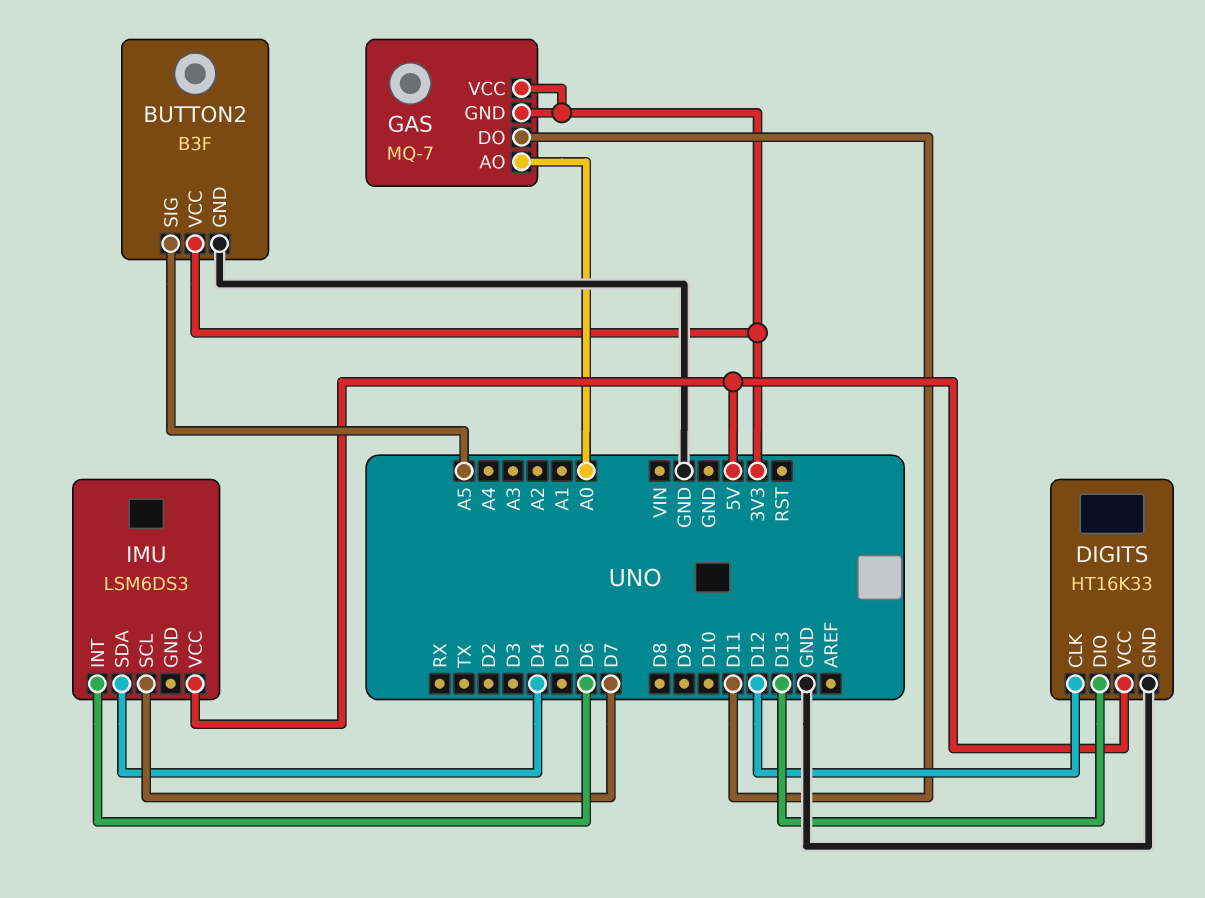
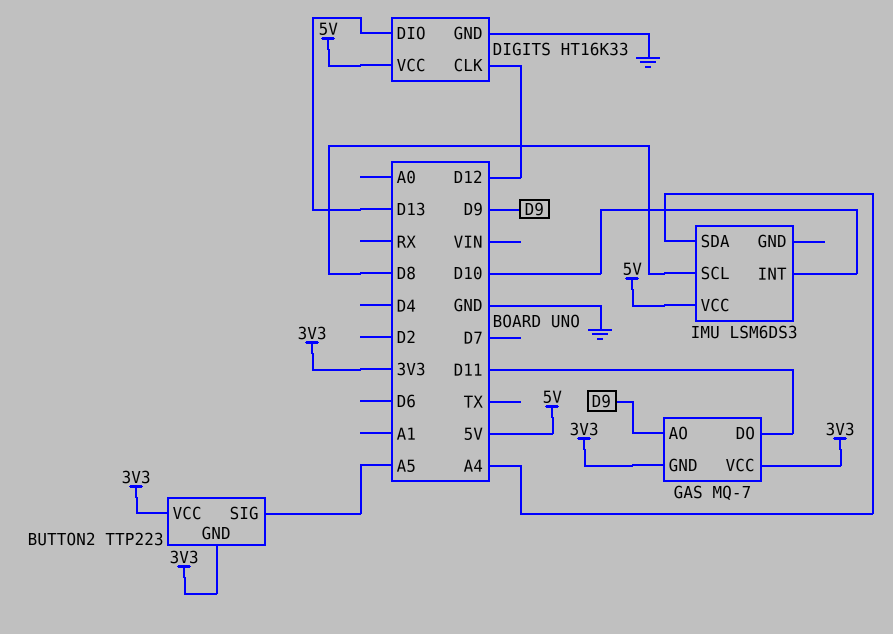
BUTTON2: B3F -> TTP223
BUTTON2 pin GND: GND -> 3V3
GAS pin AO: A0 -> D9
IMU pin INT: D6 -> D10
IMU pin SCL: D7 -> D8
IMU pin SDA: D4 -> A4

